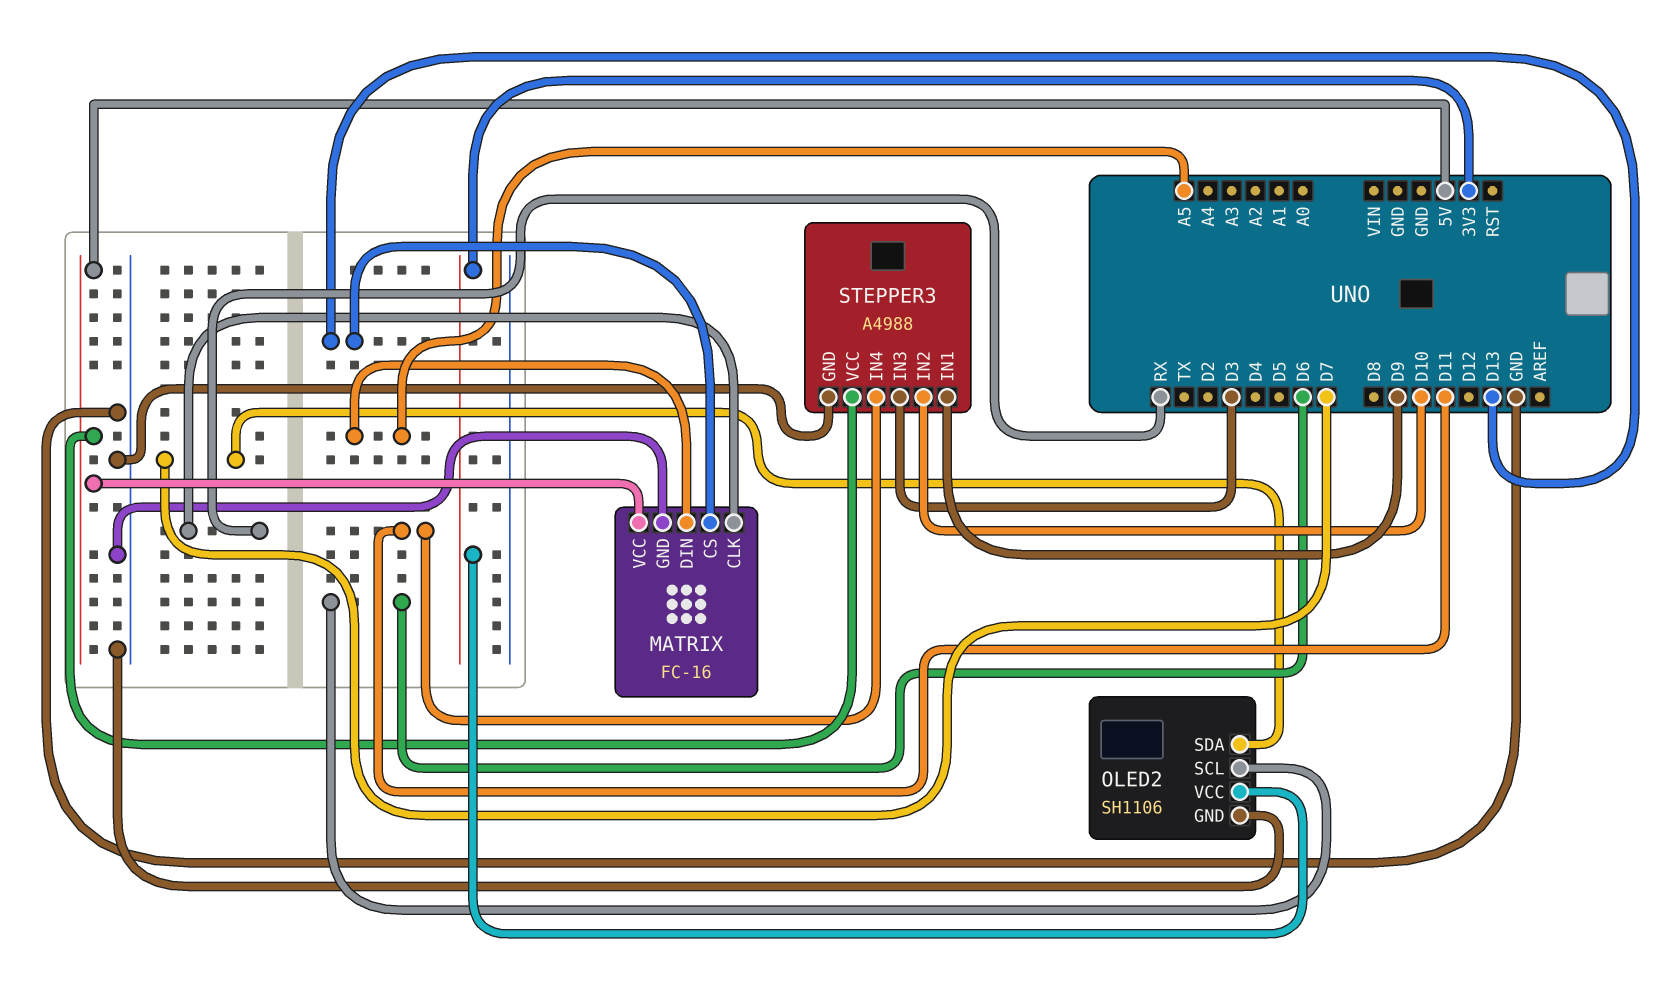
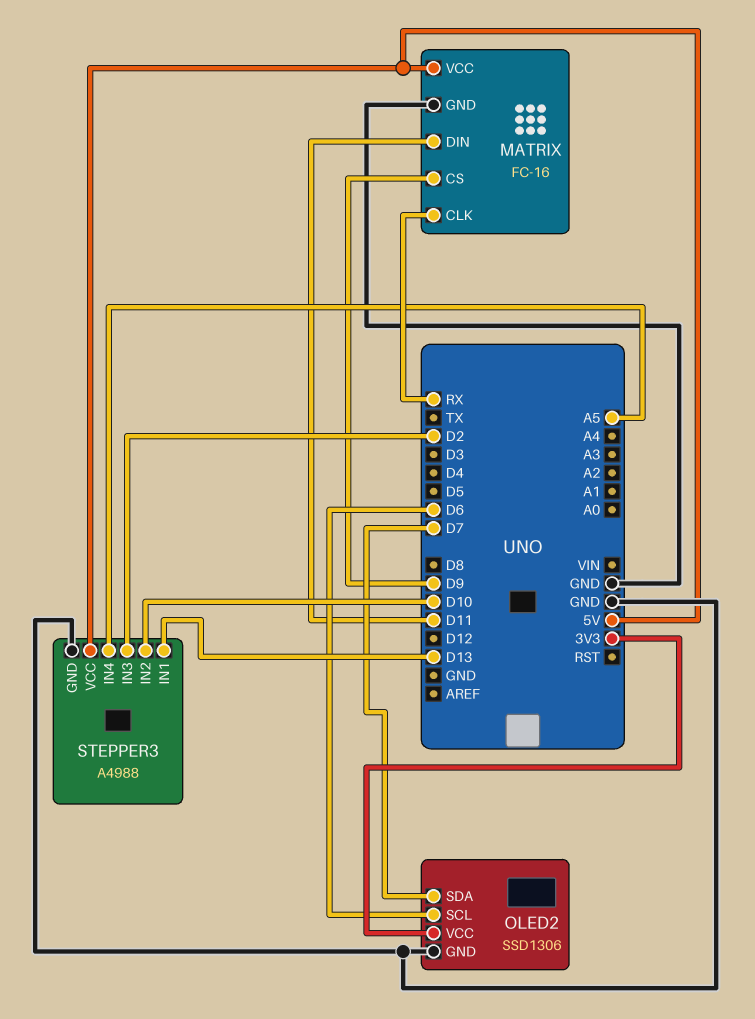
MATRIX pin CS: D13 -> D9
MATRIX pin DIN: A5 -> D11
OLED2: SH1106 -> SSD1306
STEPPER3 pin IN1: D9 -> D13
STEPPER3 pin IN3: D3 -> D2
STEPPER3 pin IN4: D11 -> A5

